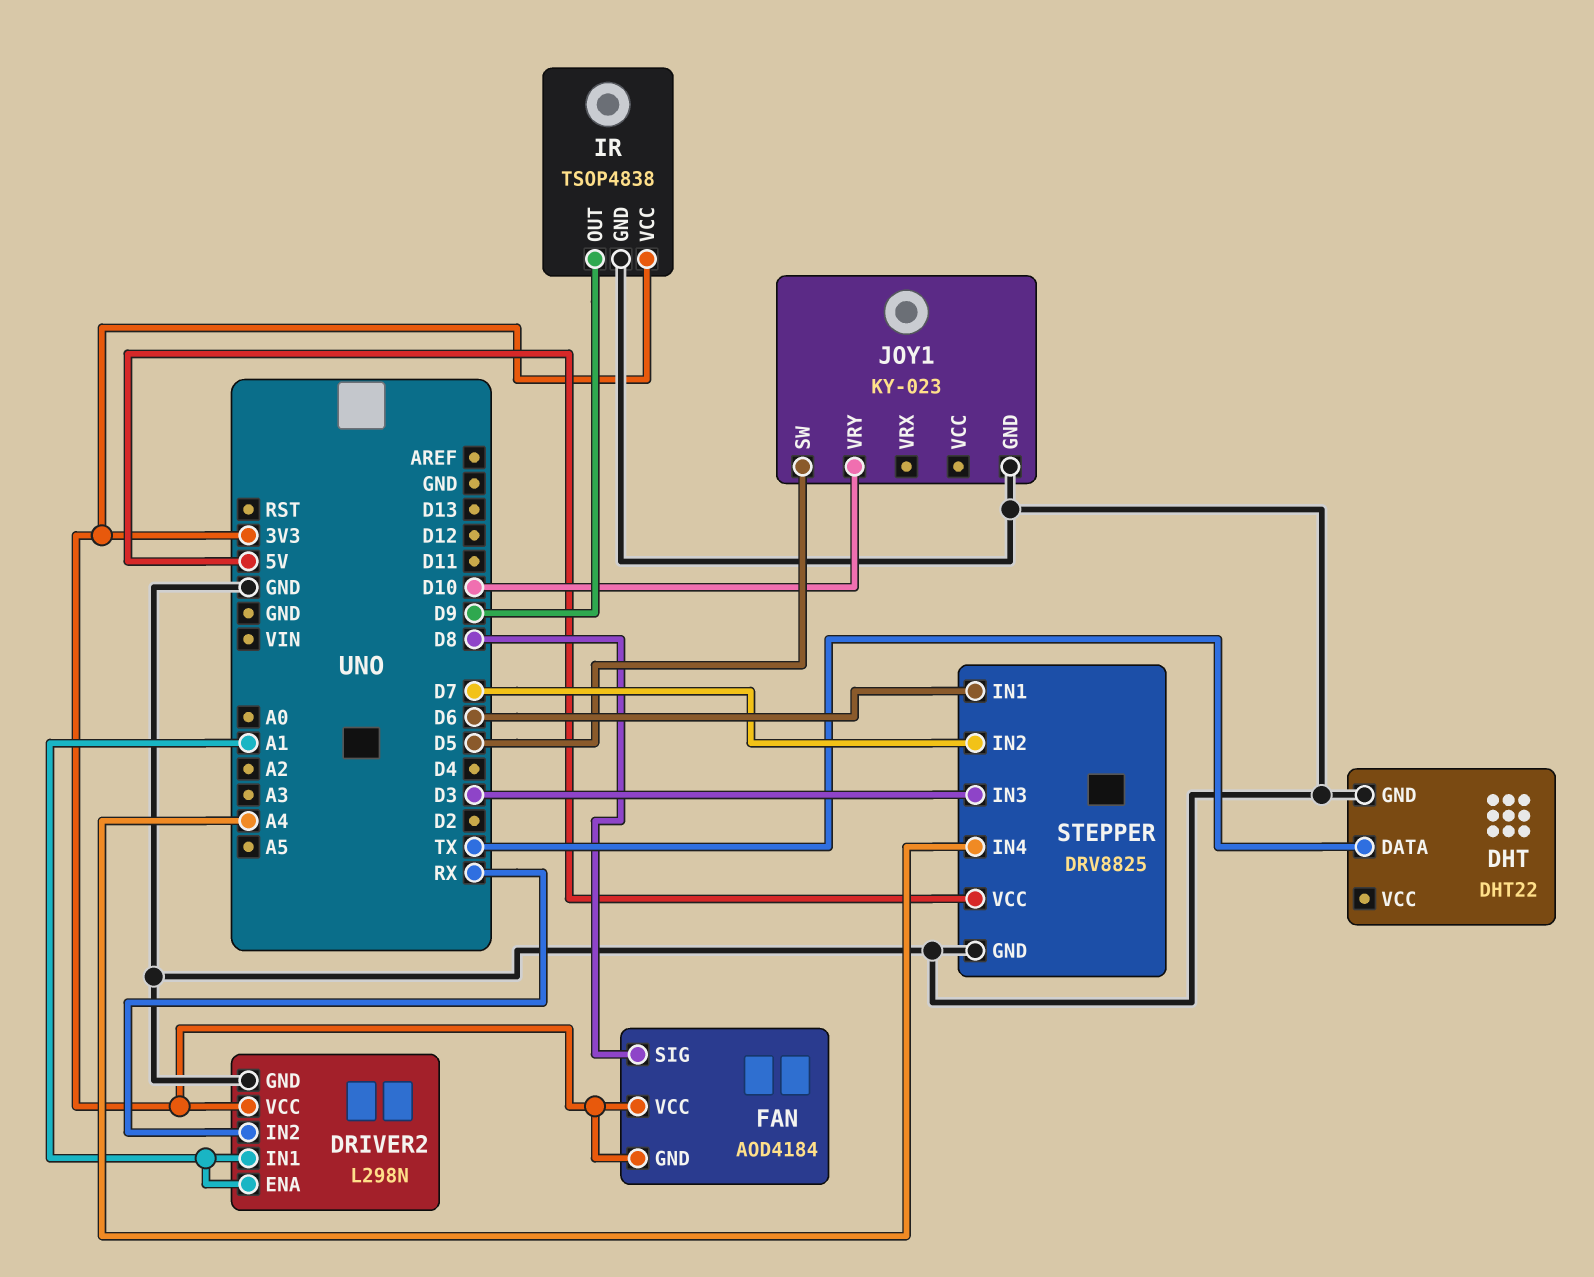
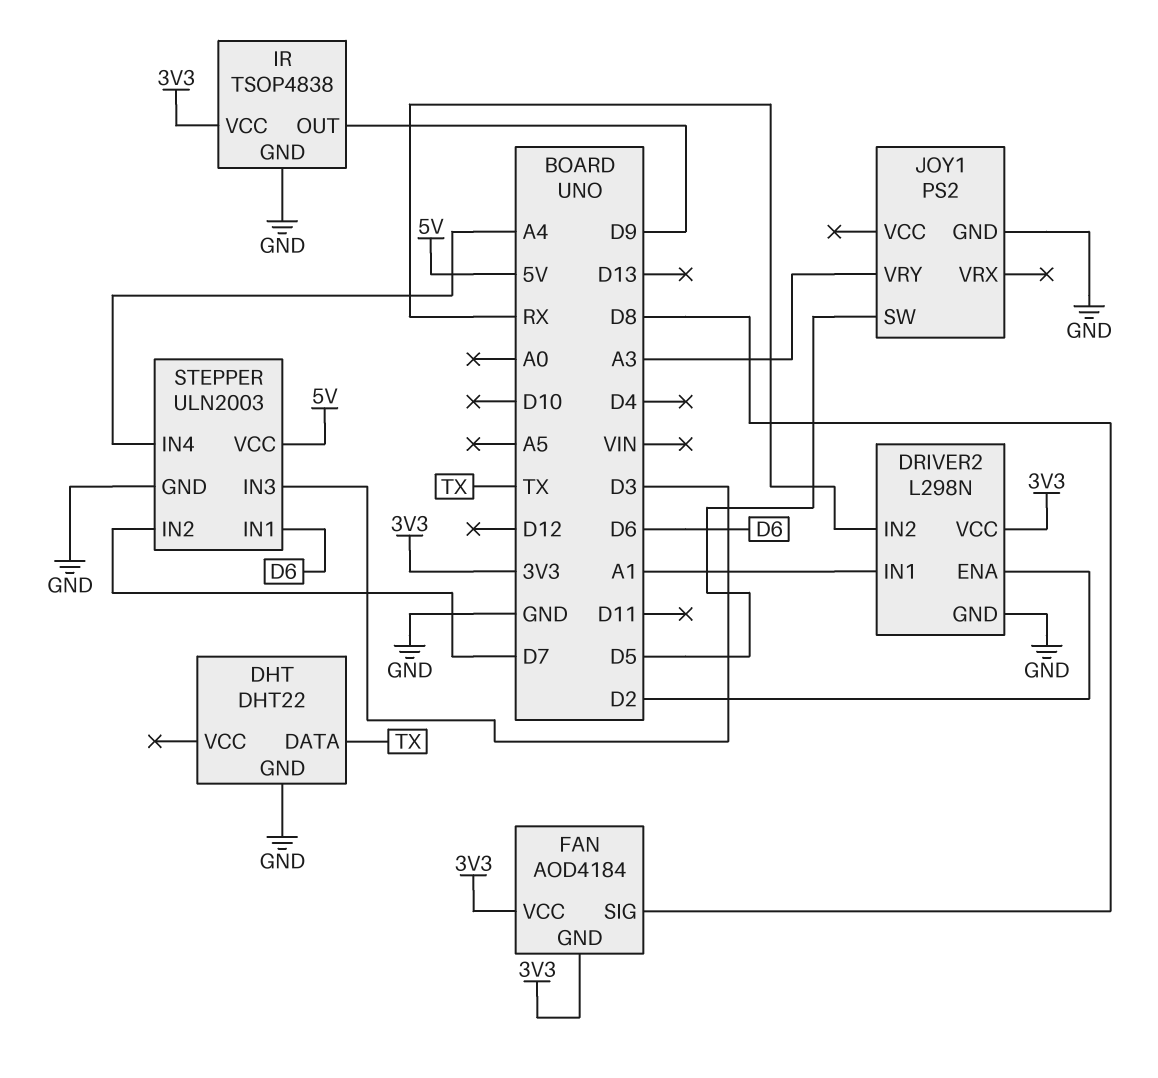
DRIVER2 pin ENA: A1 -> D2
JOY1: KY-023 -> PS2
JOY1 pin VRY: D10 -> A3
STEPPER: DRV8825 -> ULN2003

